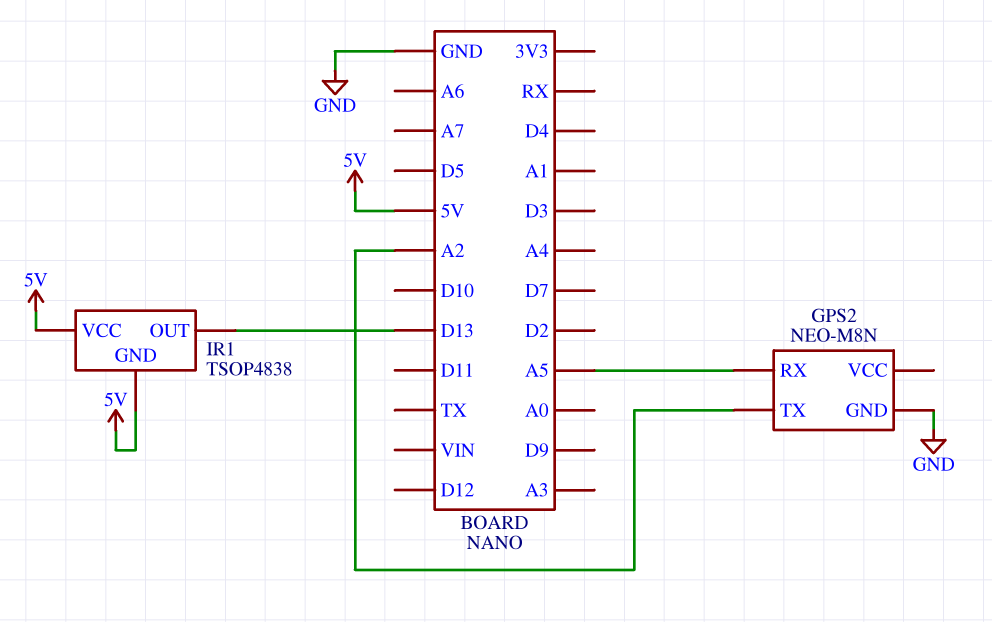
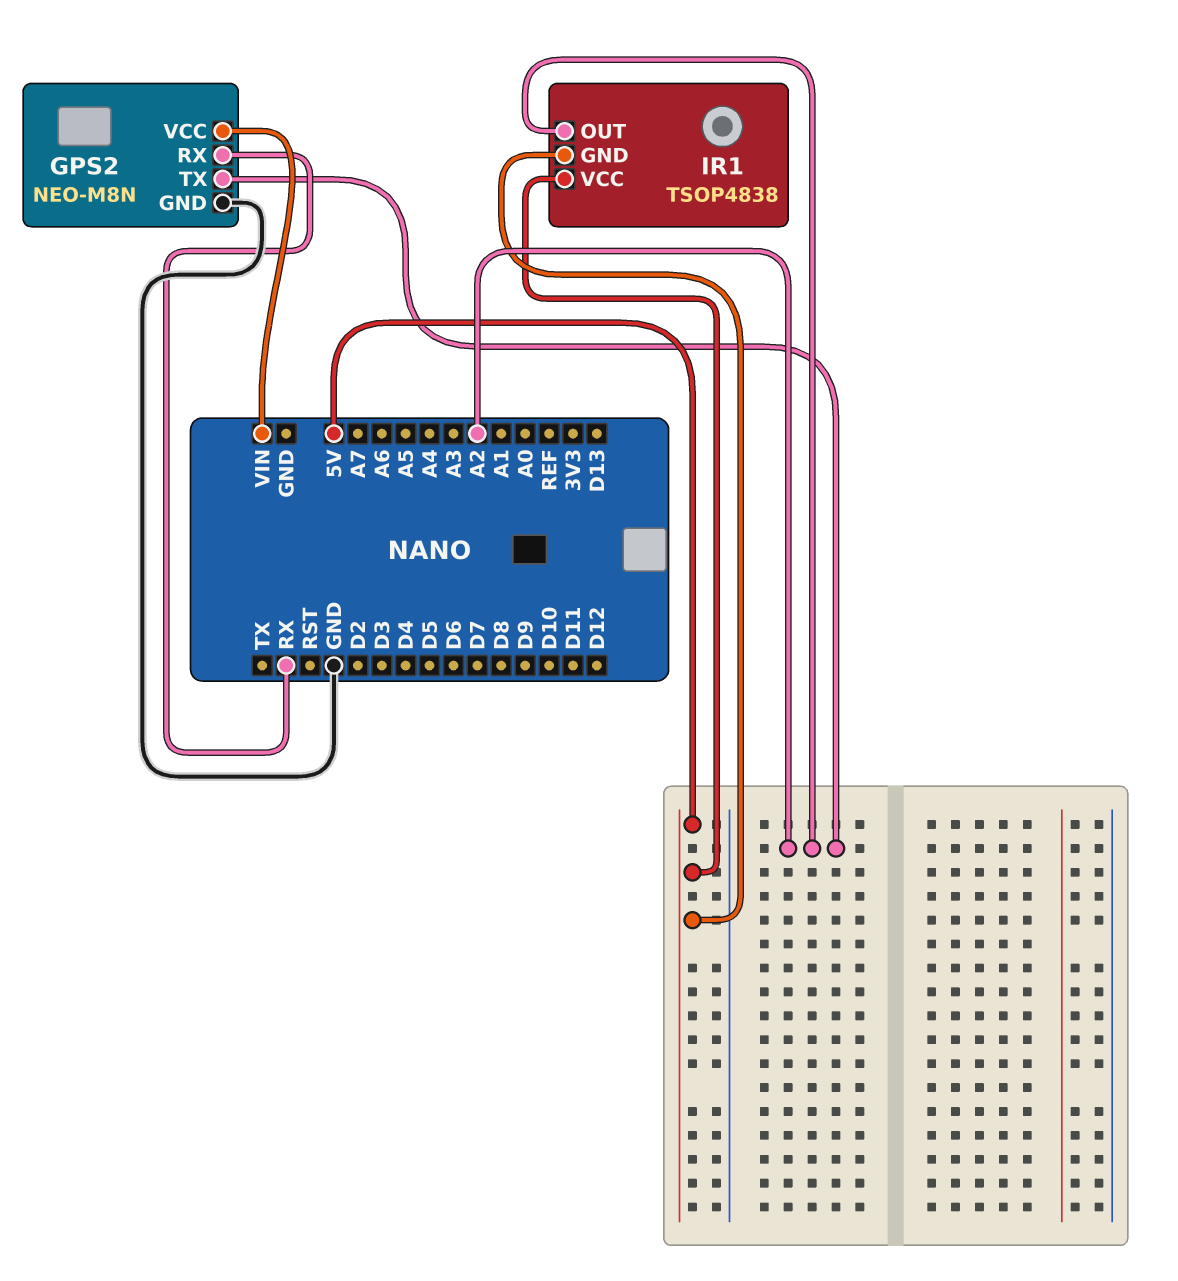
GPS2 pin RX: A5 -> RX
GPS2 pin VCC: none -> VIN
IR1 pin OUT: D13 -> A2

